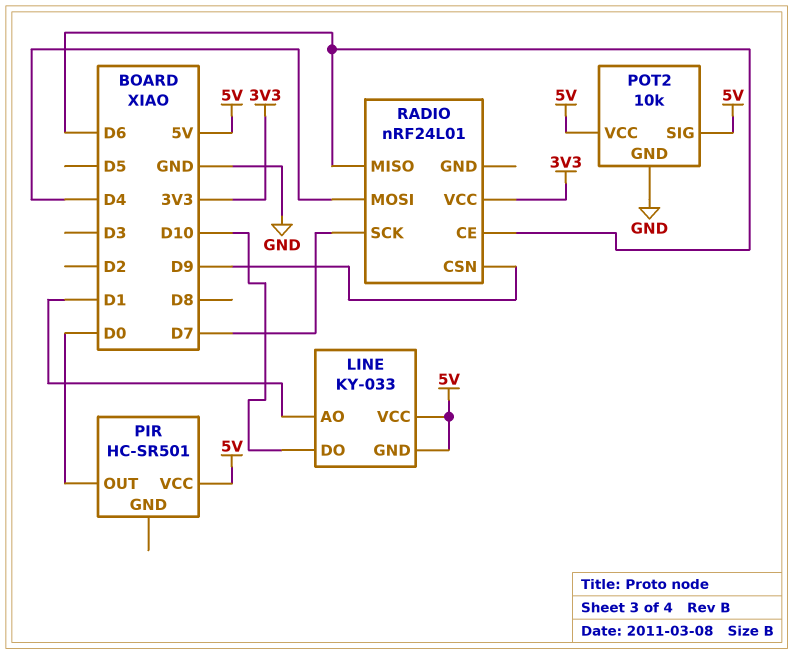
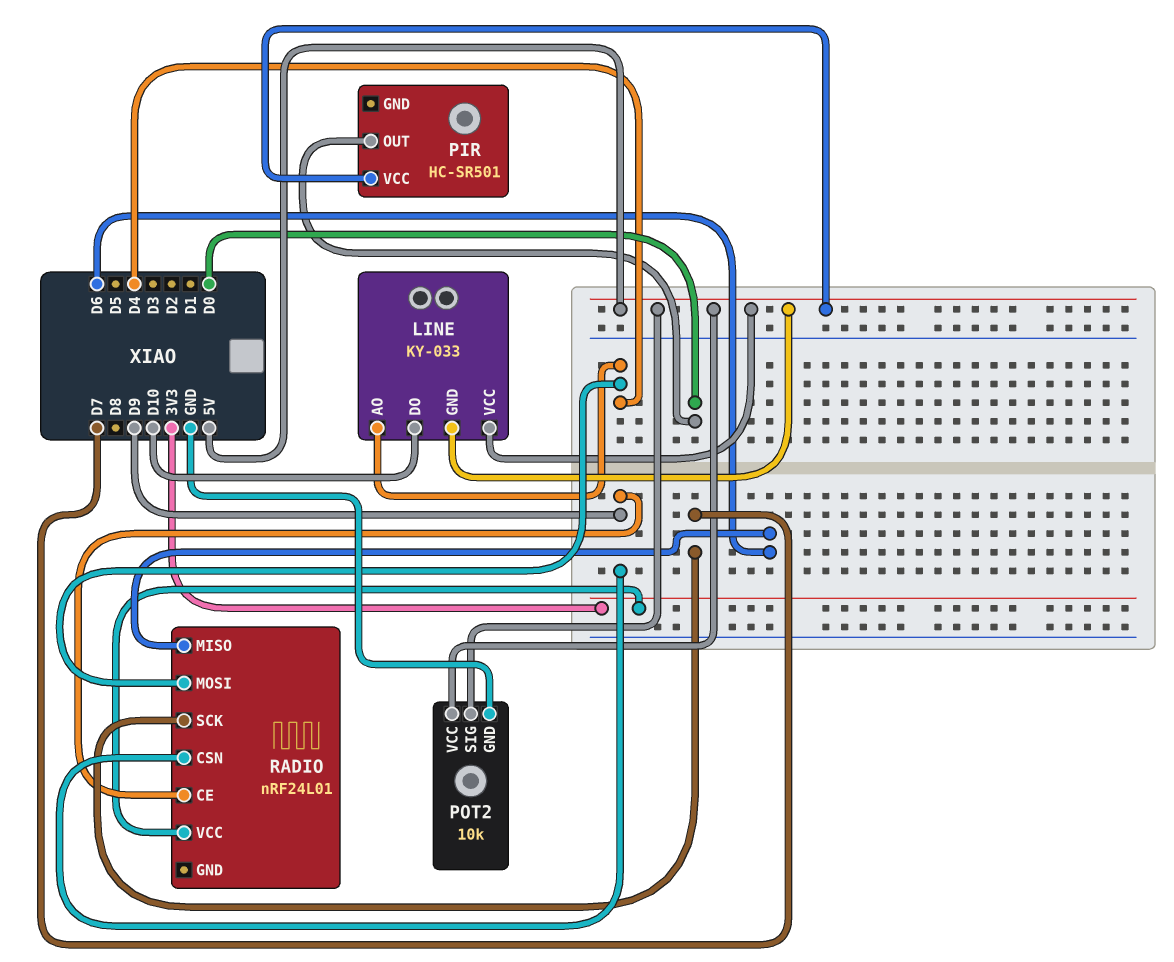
LINE pin AO: D1 -> D4
RADIO pin CE: D6 -> D9

